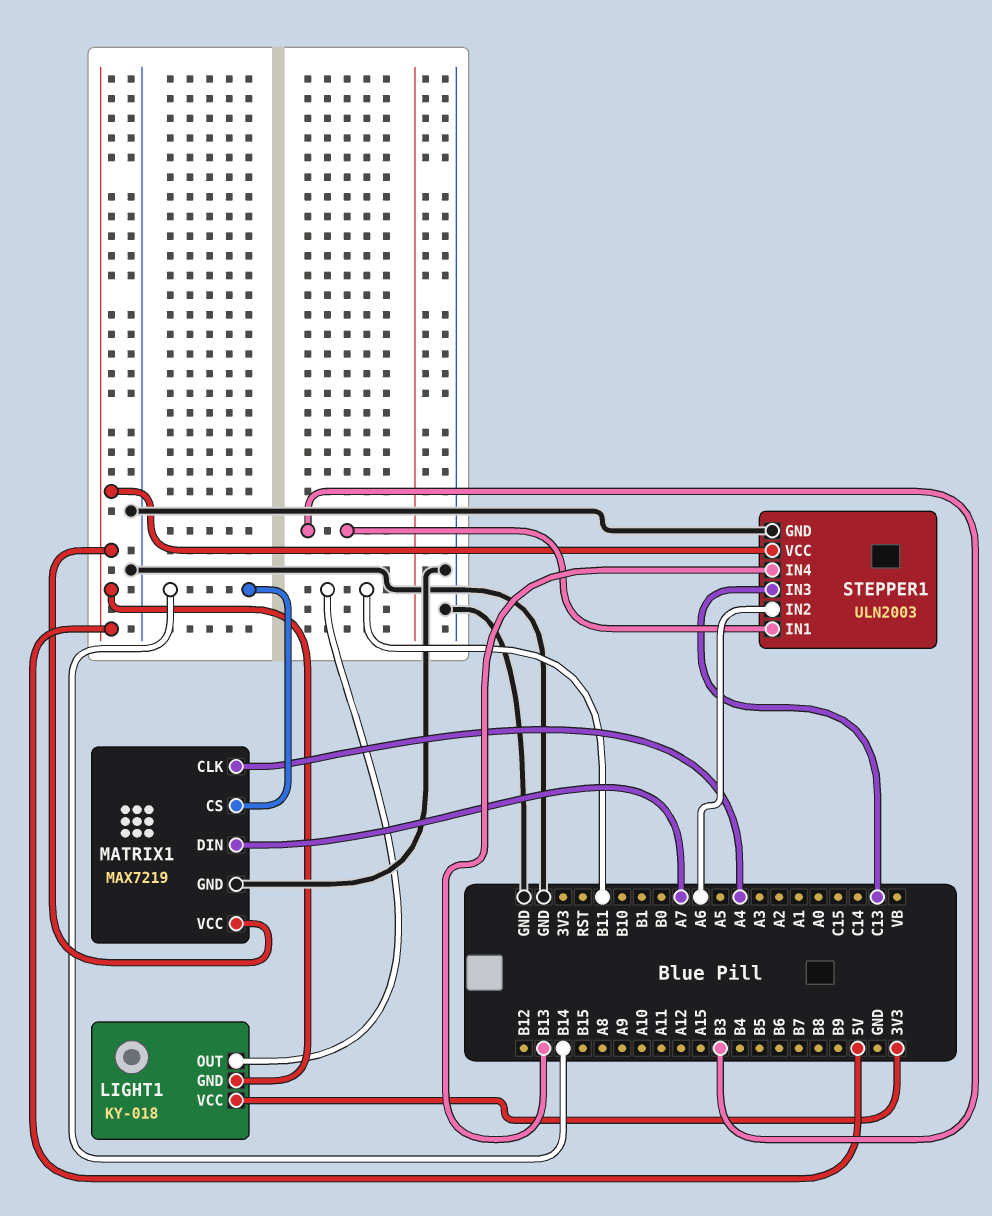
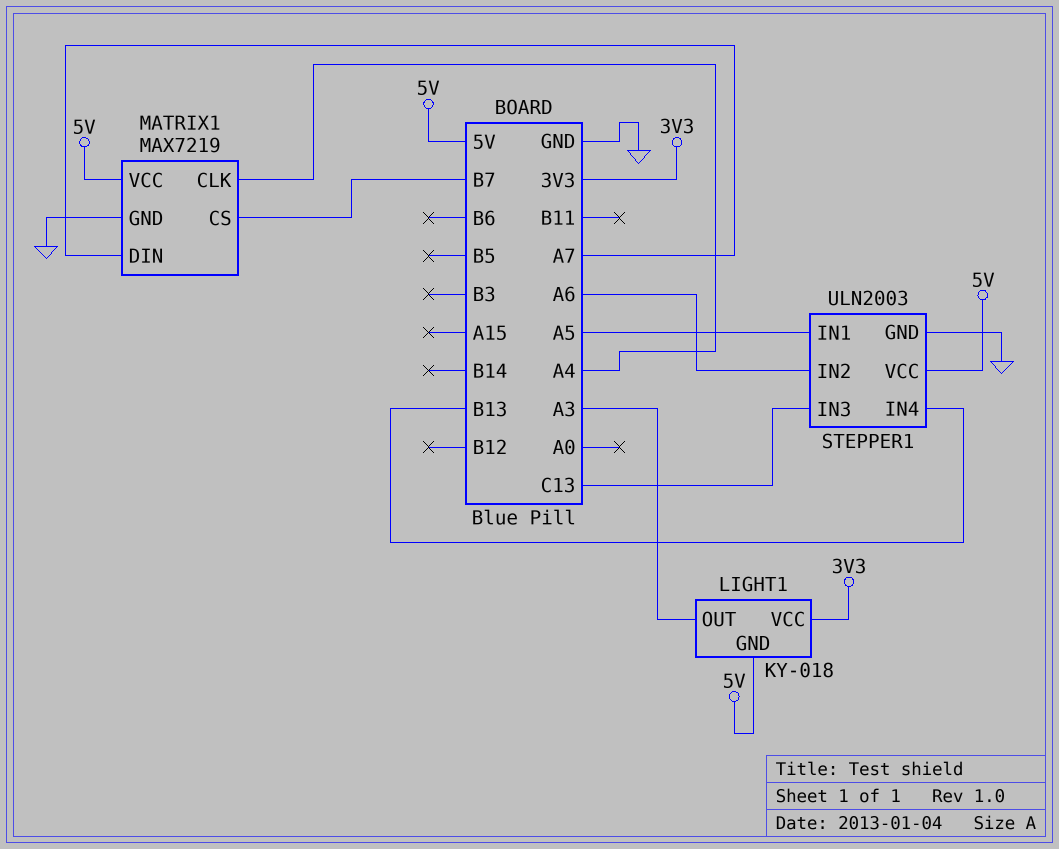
LIGHT1 pin OUT: B11 -> A3
MATRIX1 pin CS: B14 -> B7
STEPPER1 pin IN1: B3 -> A5

